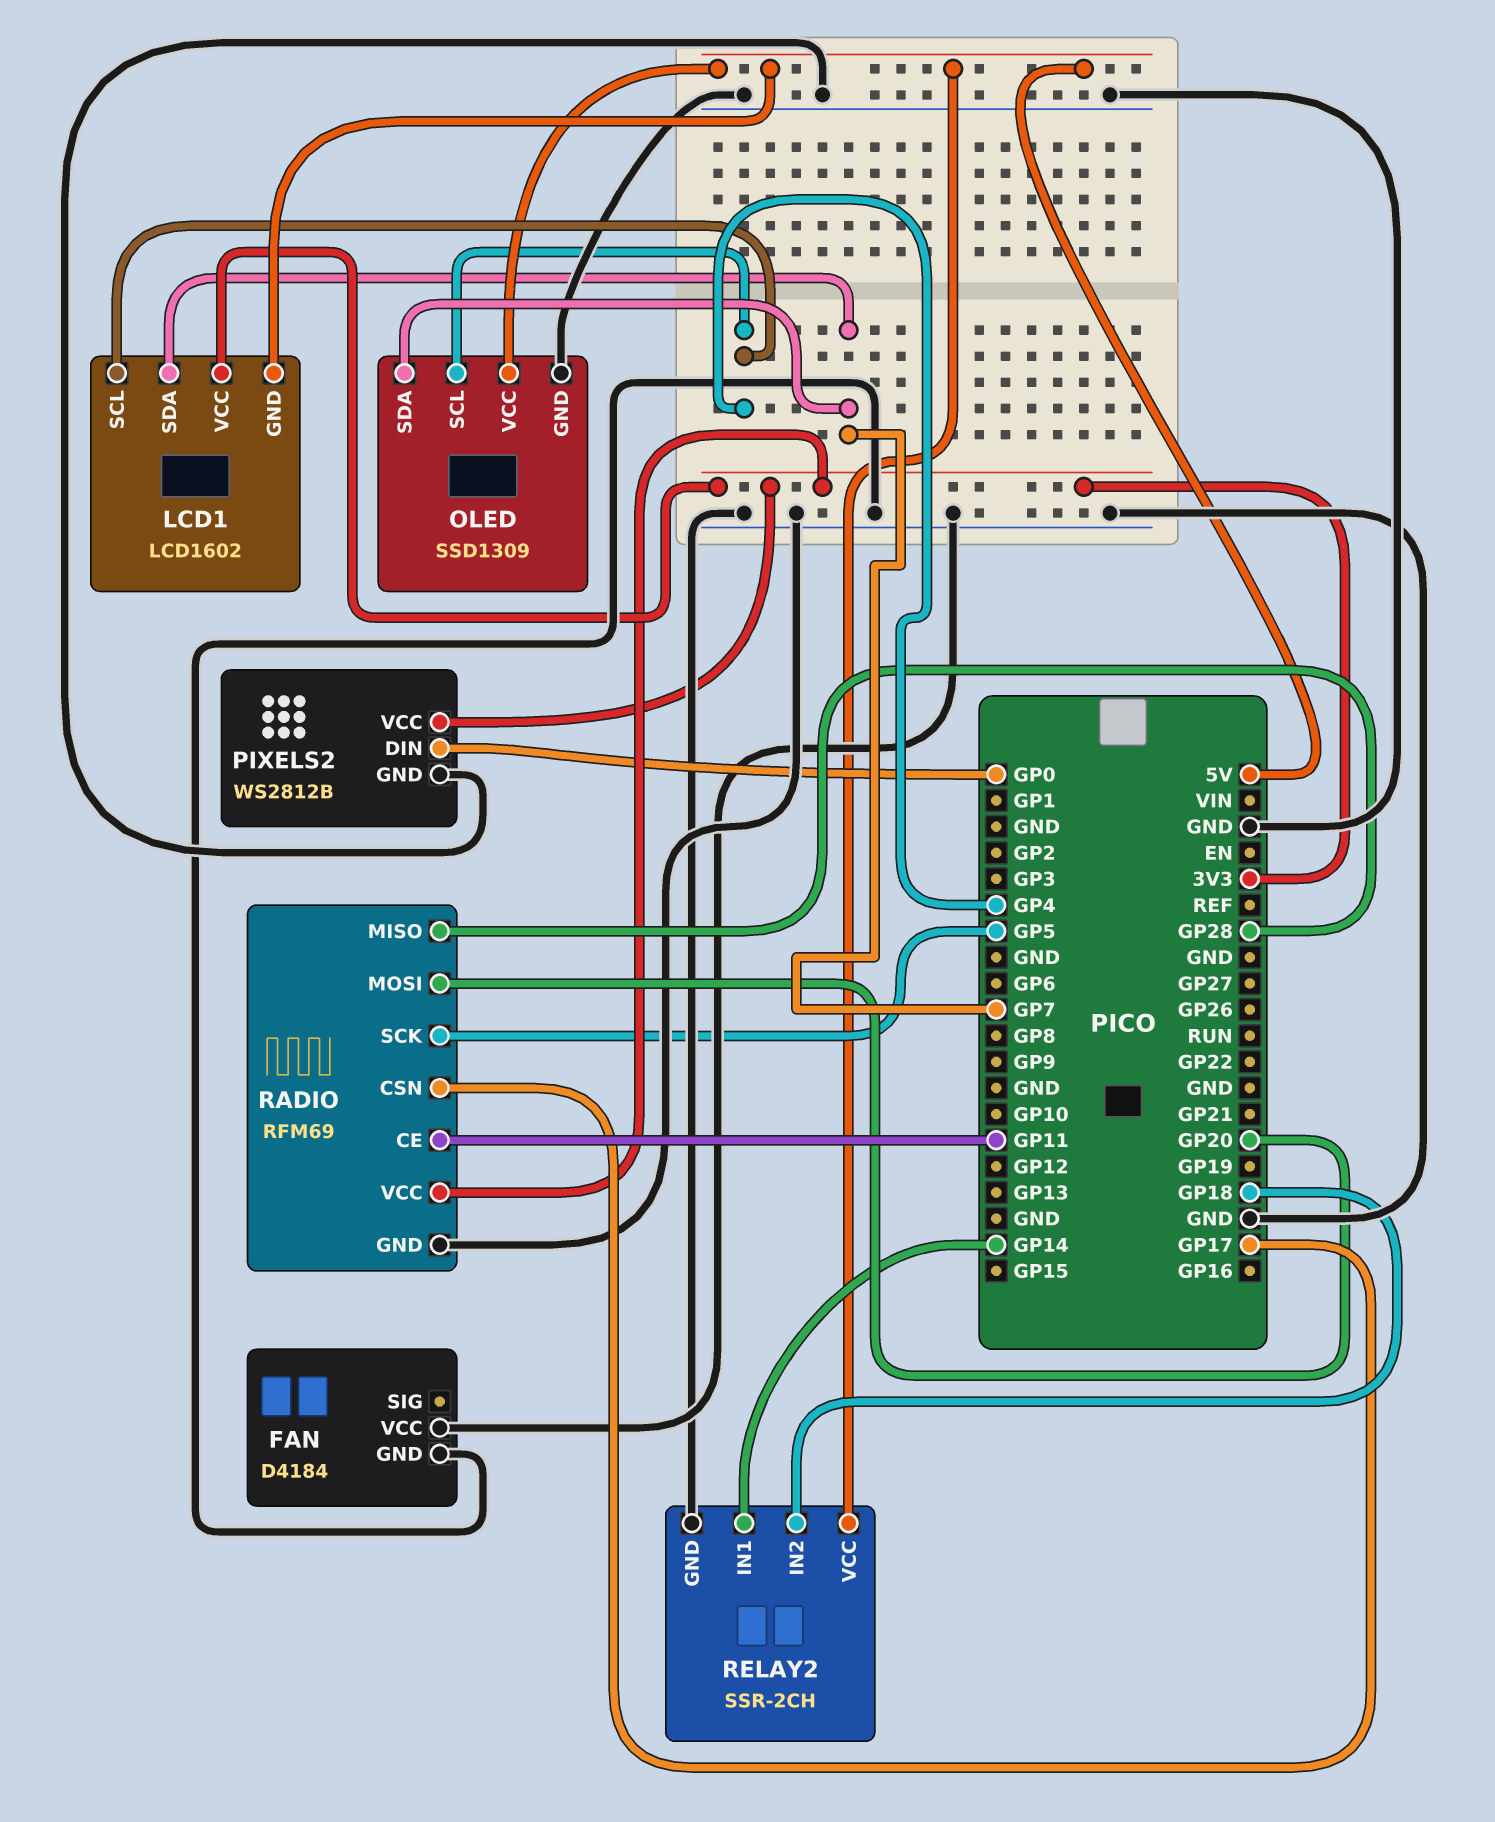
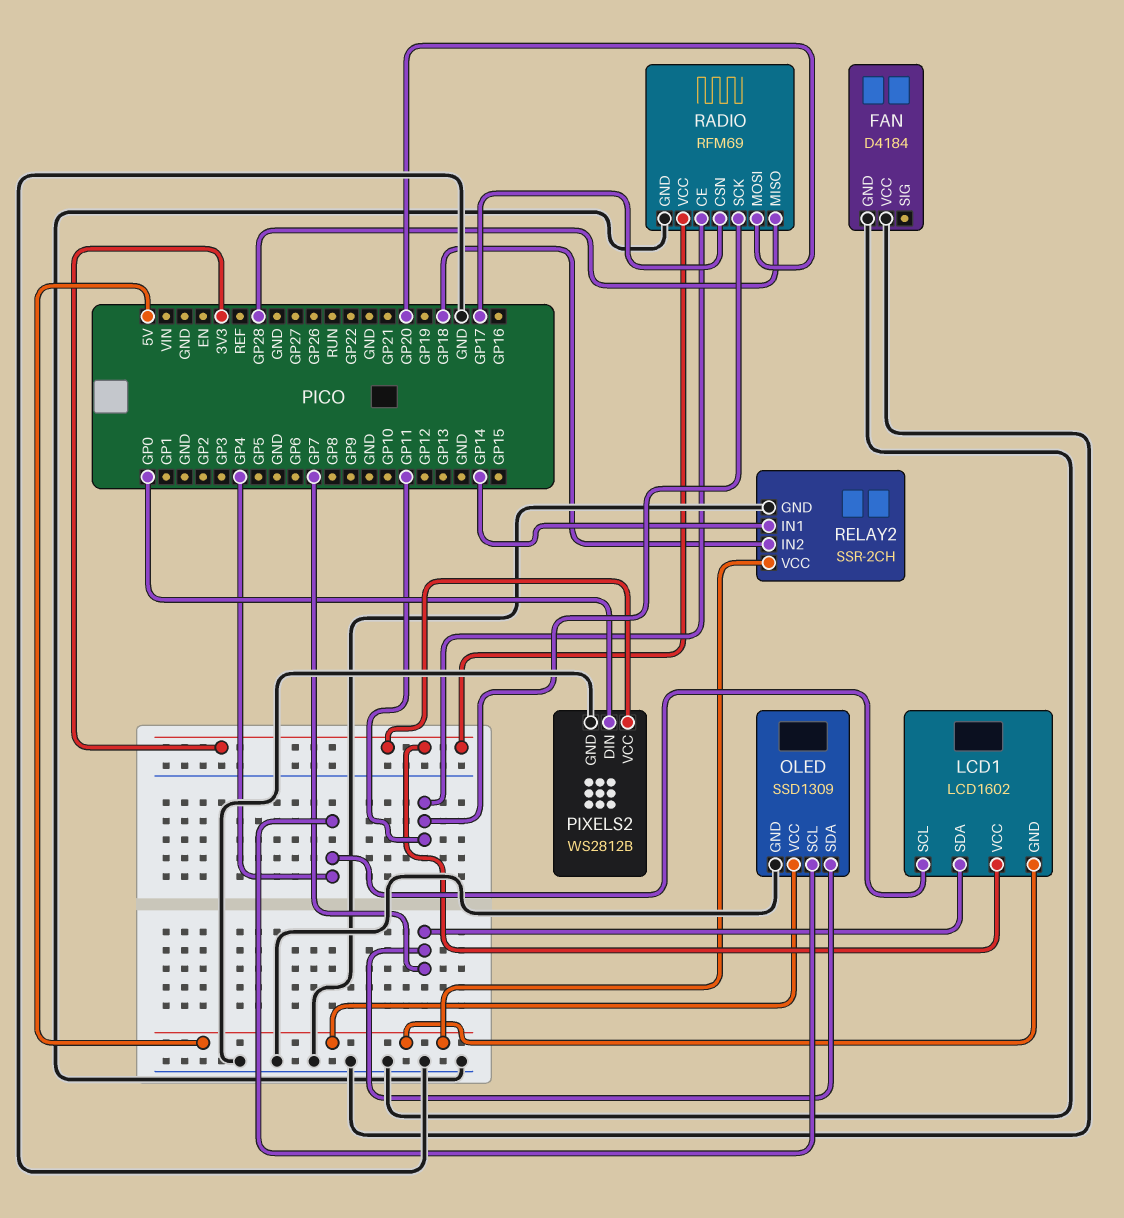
RADIO pin SCK: GP5 -> GP11

